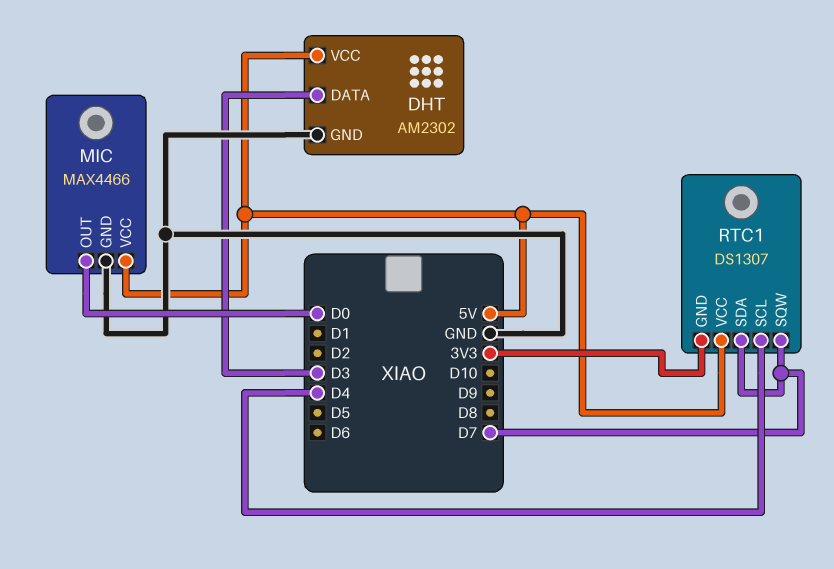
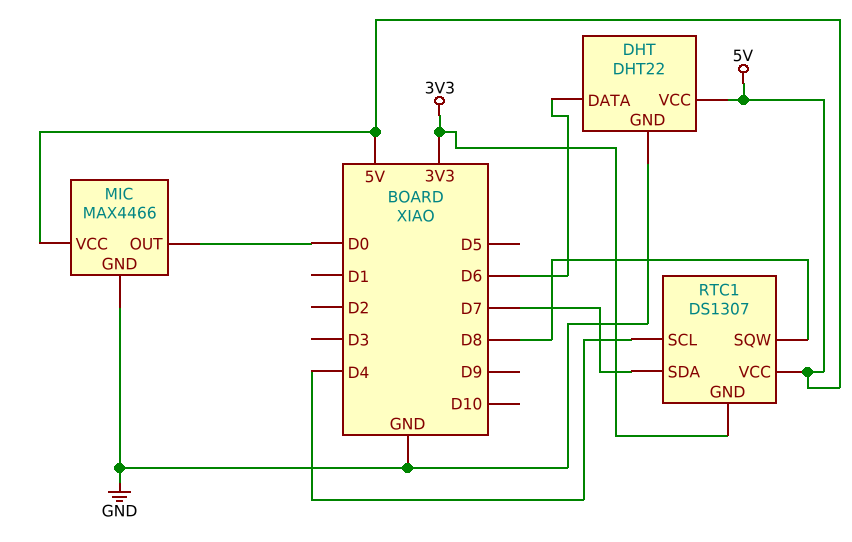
DHT: AM2302 -> DHT22
DHT pin DATA: D3 -> D6
RTC1 pin SQW: D7 -> D8

